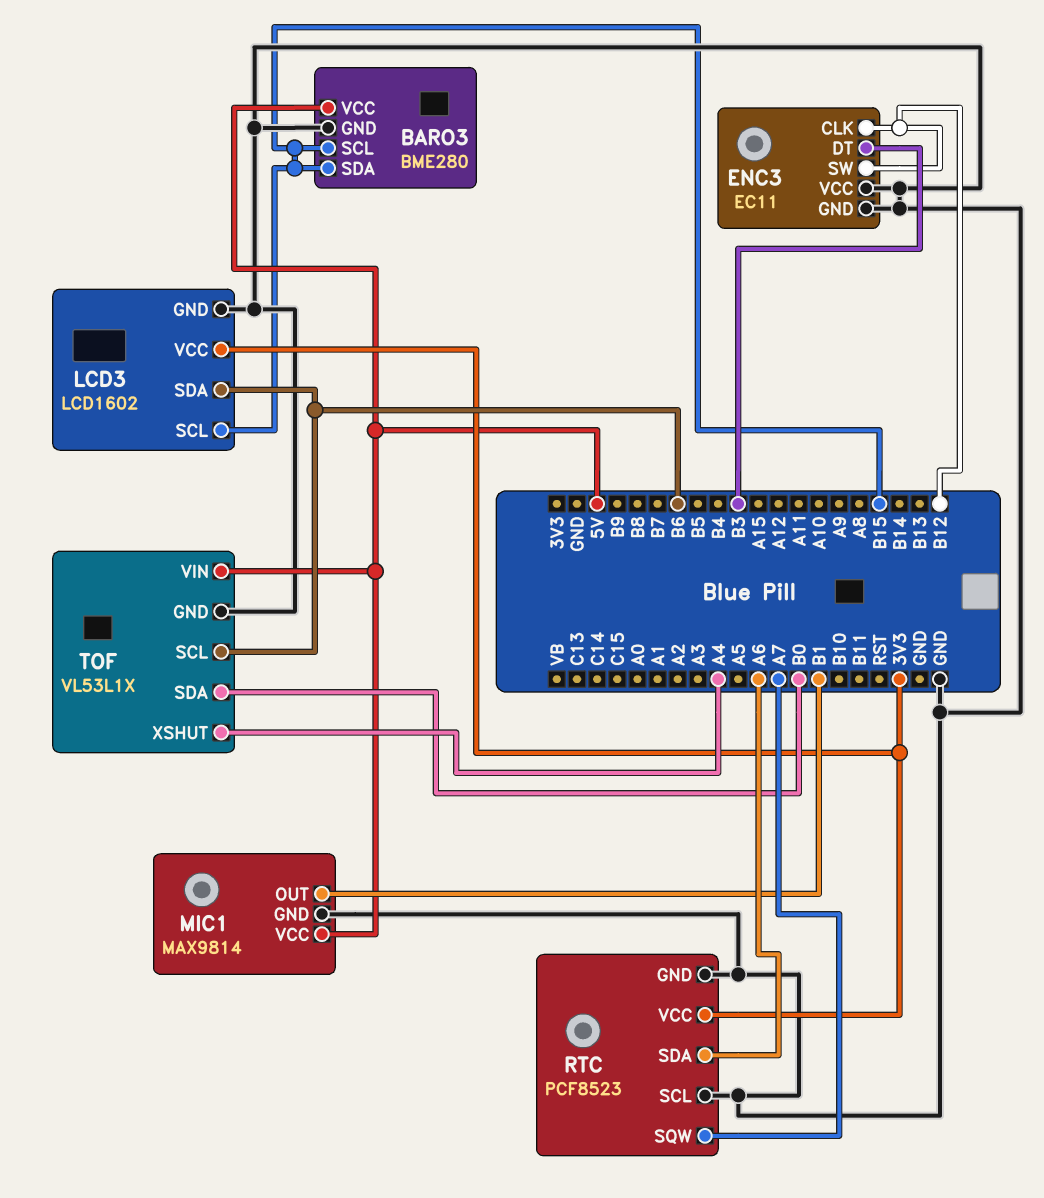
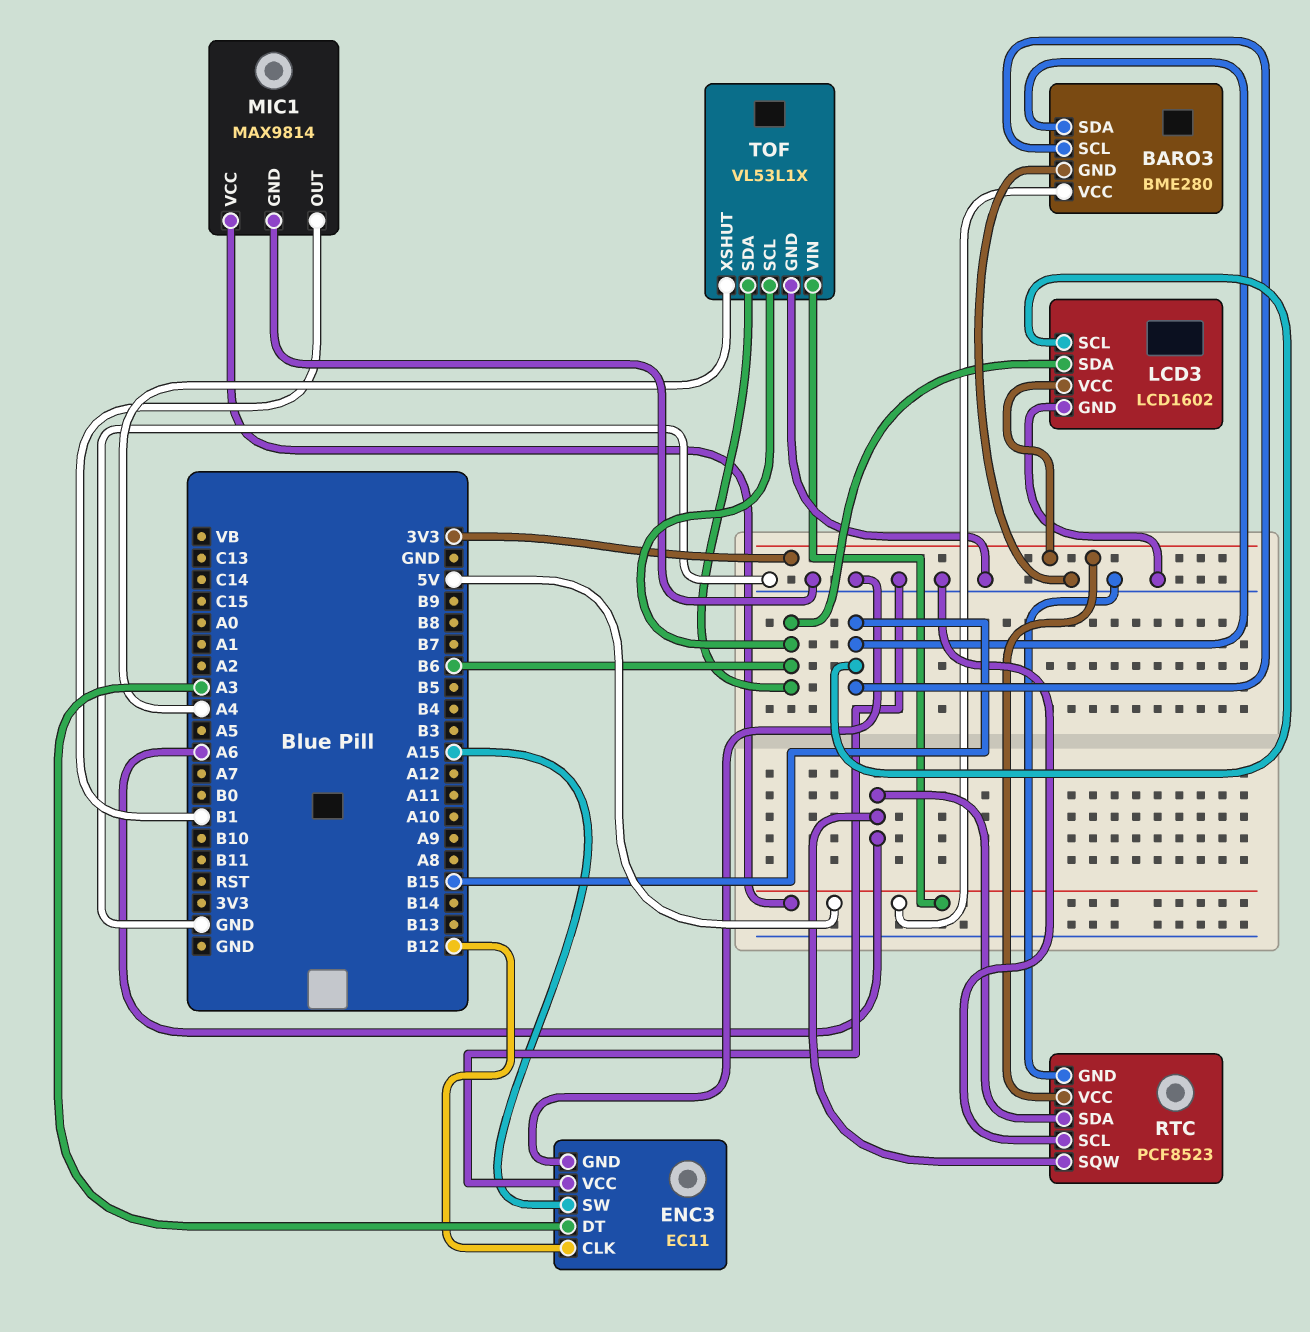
ENC3 pin DT: B3 -> A3
ENC3 pin SW: B12 -> A15
RTC pin SQW: A7 -> A6
TOF pin SDA: B0 -> B6

